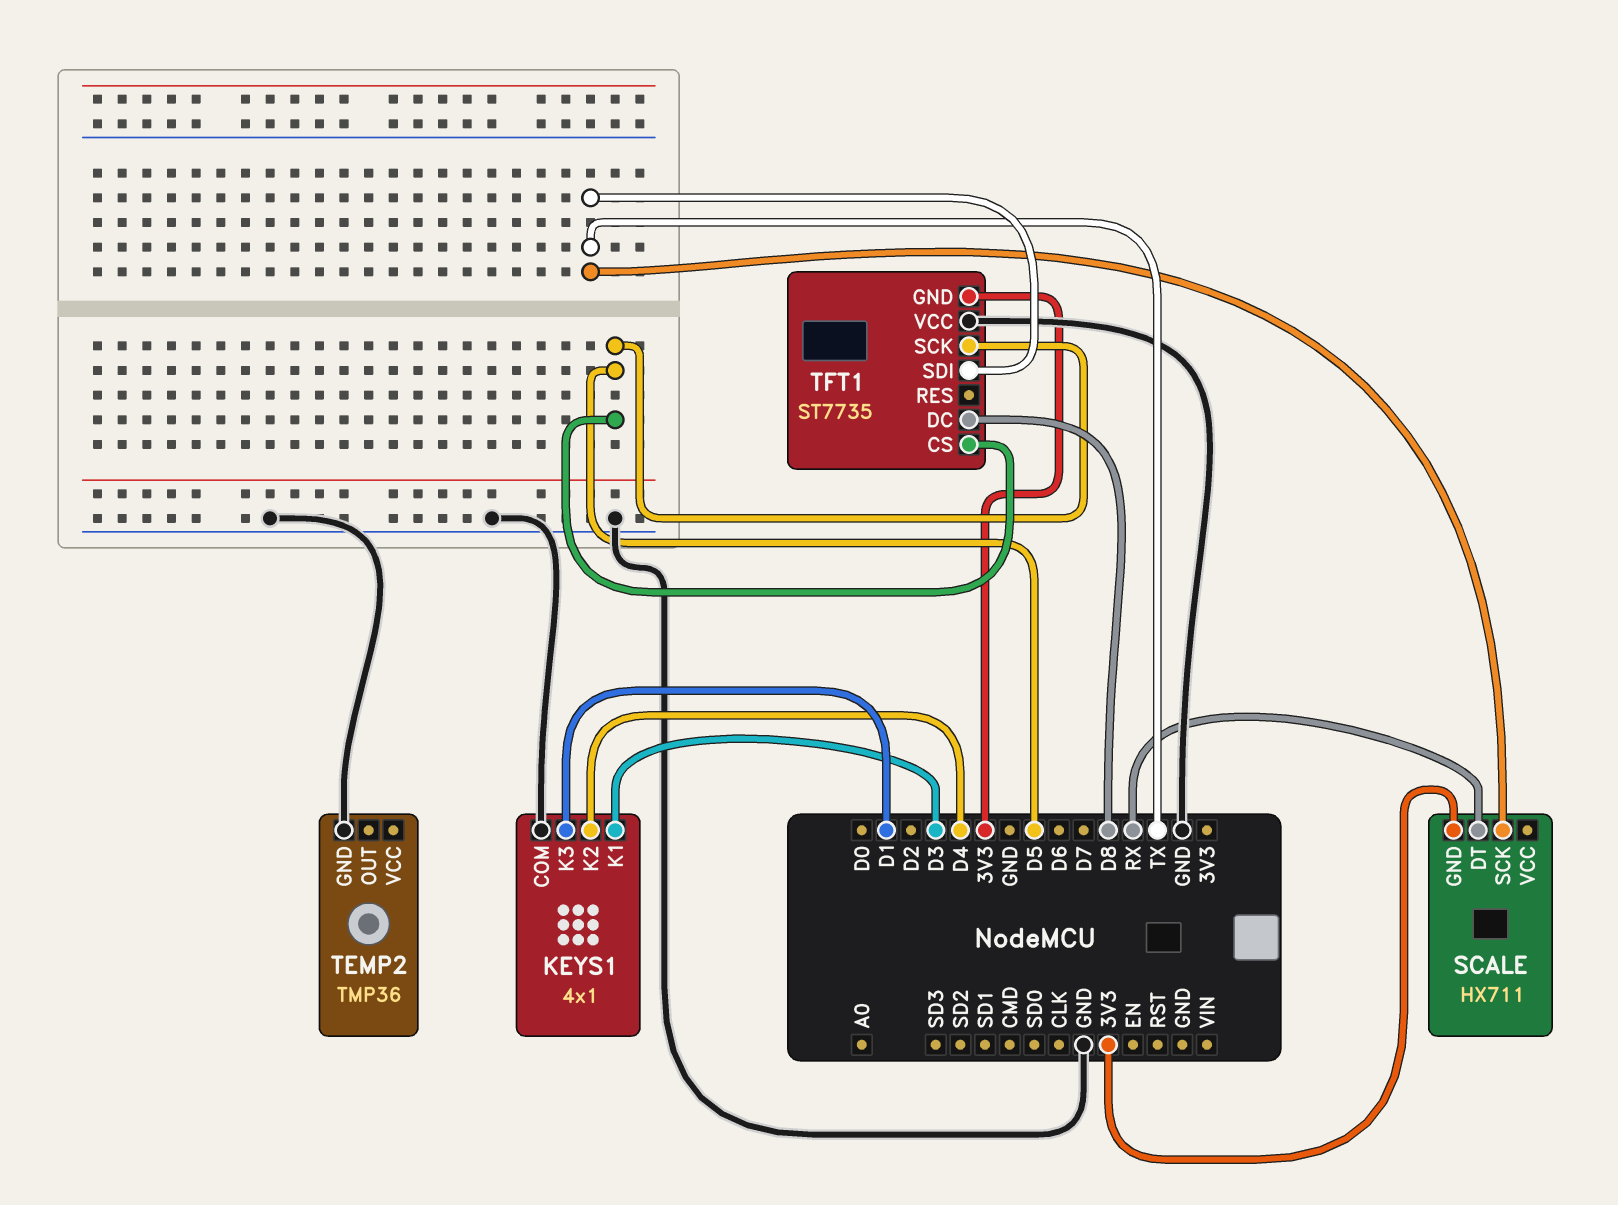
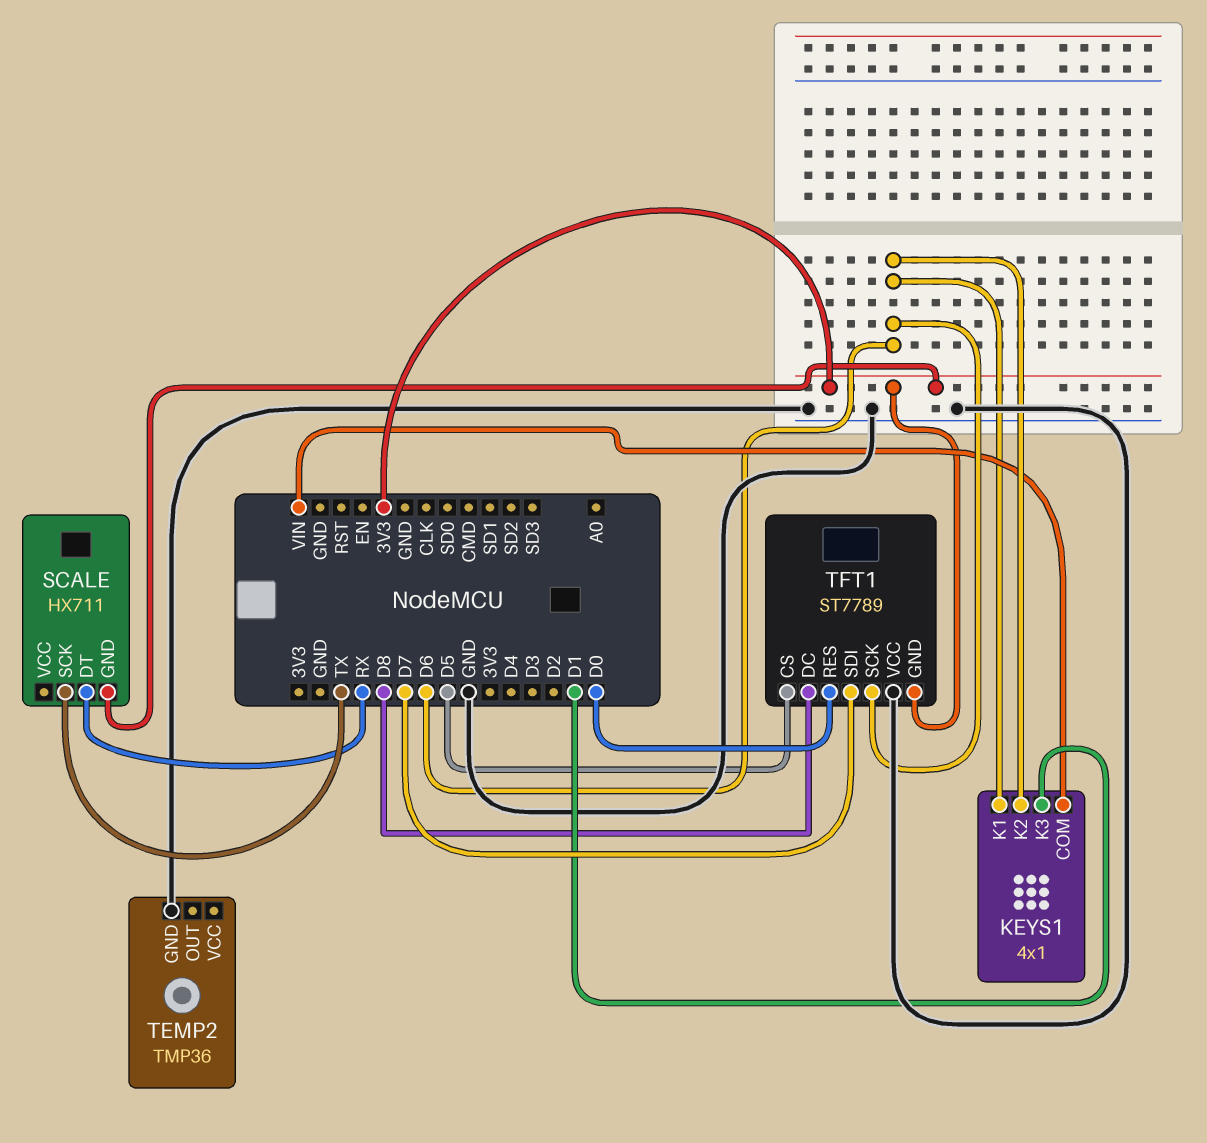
KEYS1 pin COM: GND -> VIN
KEYS1 pin K1: D3 -> D6
KEYS1 pin K2: D4 -> D6
TFT1: ST7735 -> ST7789
TFT1 pin RES: none -> D0
TFT1 pin SCK: D5 -> D6
TFT1 pin SDI: TX -> D7

